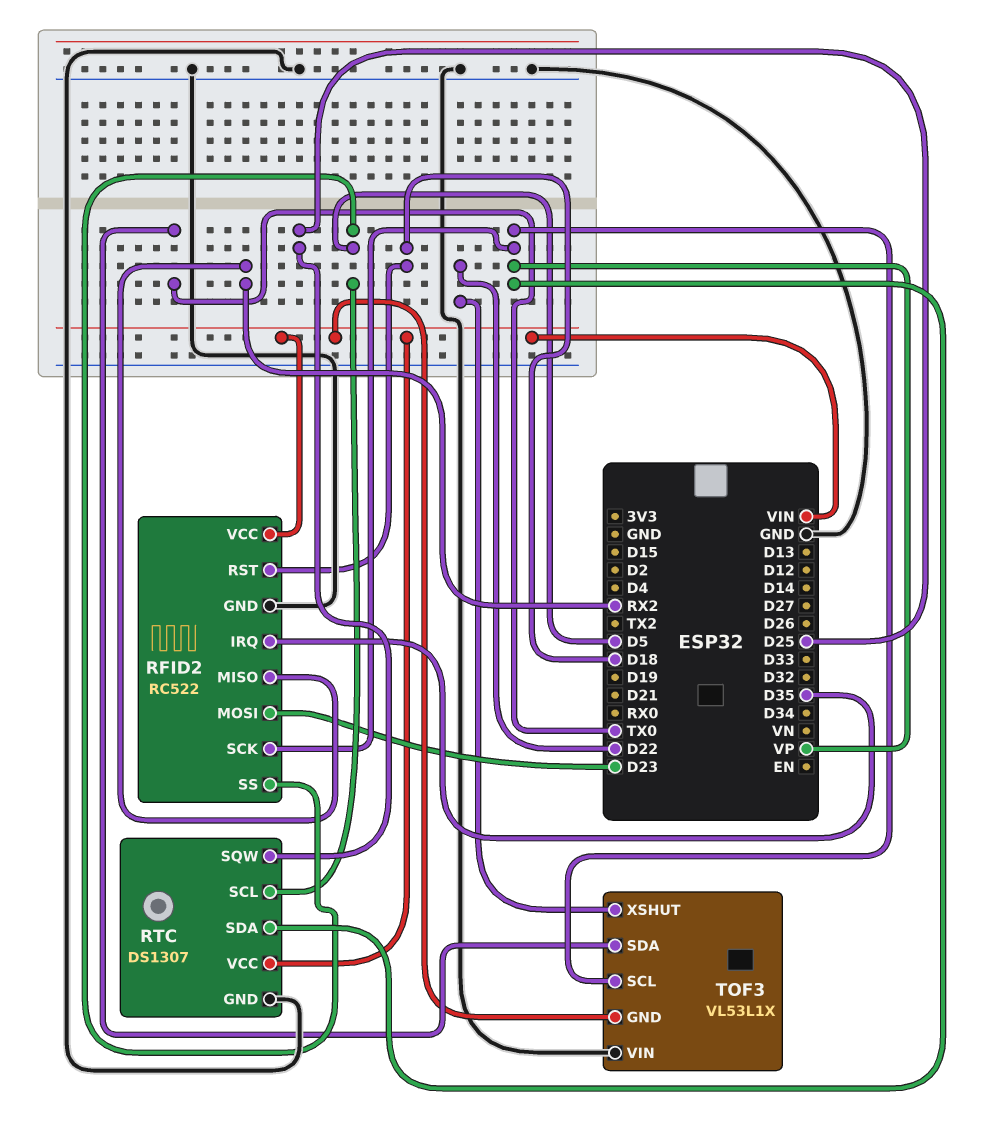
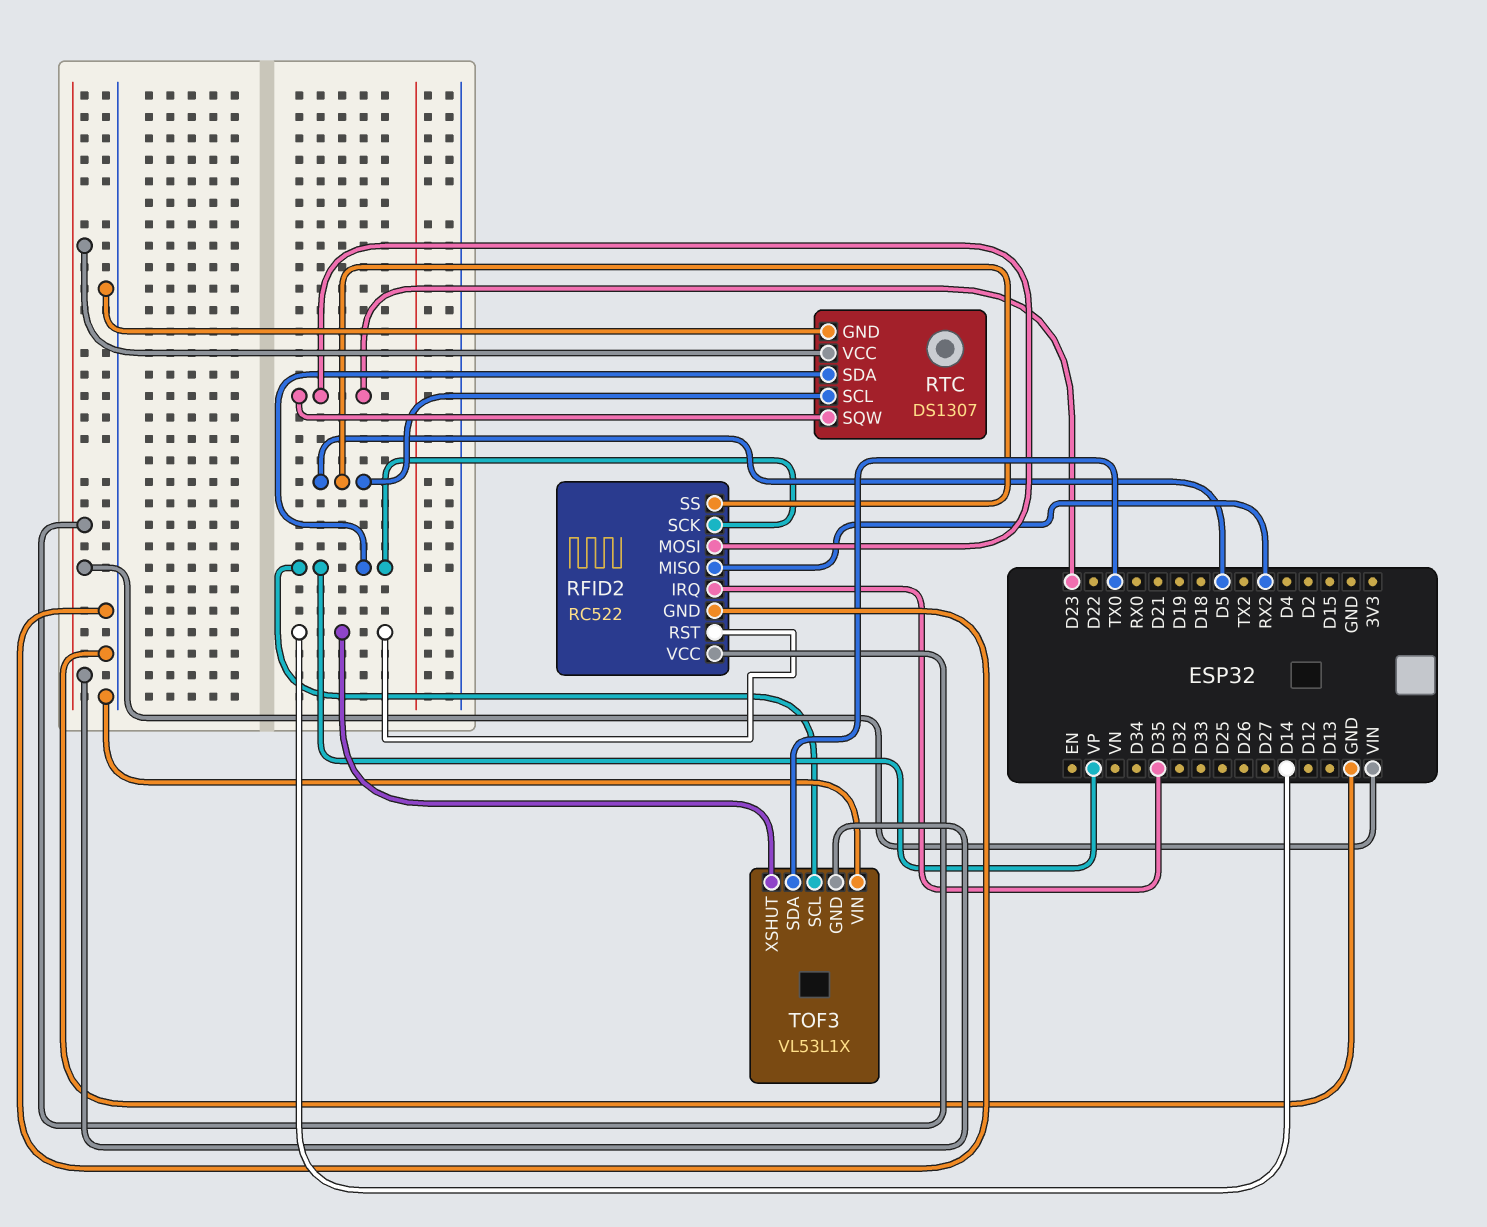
RFID2 pin RST: D18 -> D14
RTC pin SQW: D25 -> D23
TOF3 pin XSHUT: D22 -> D14

